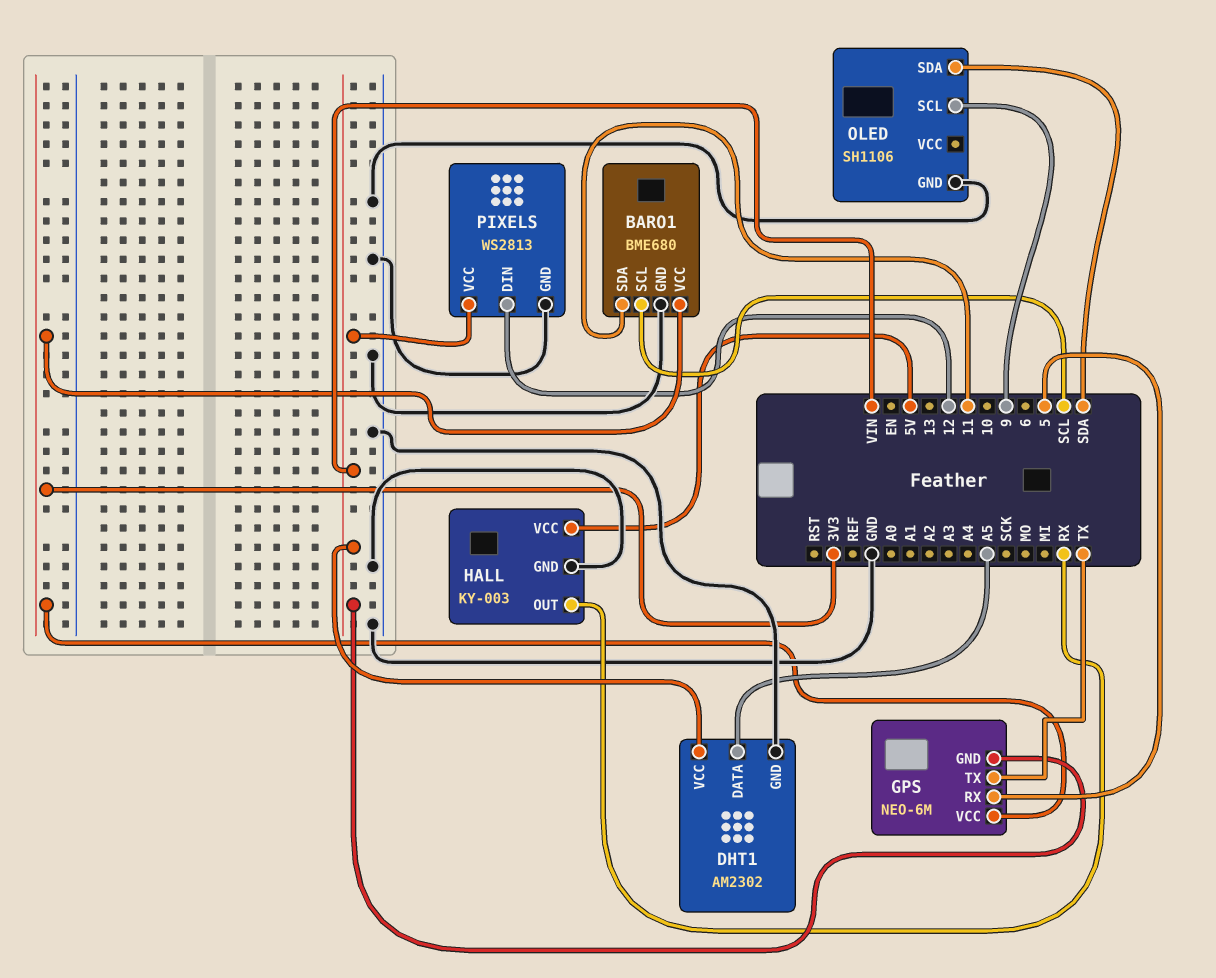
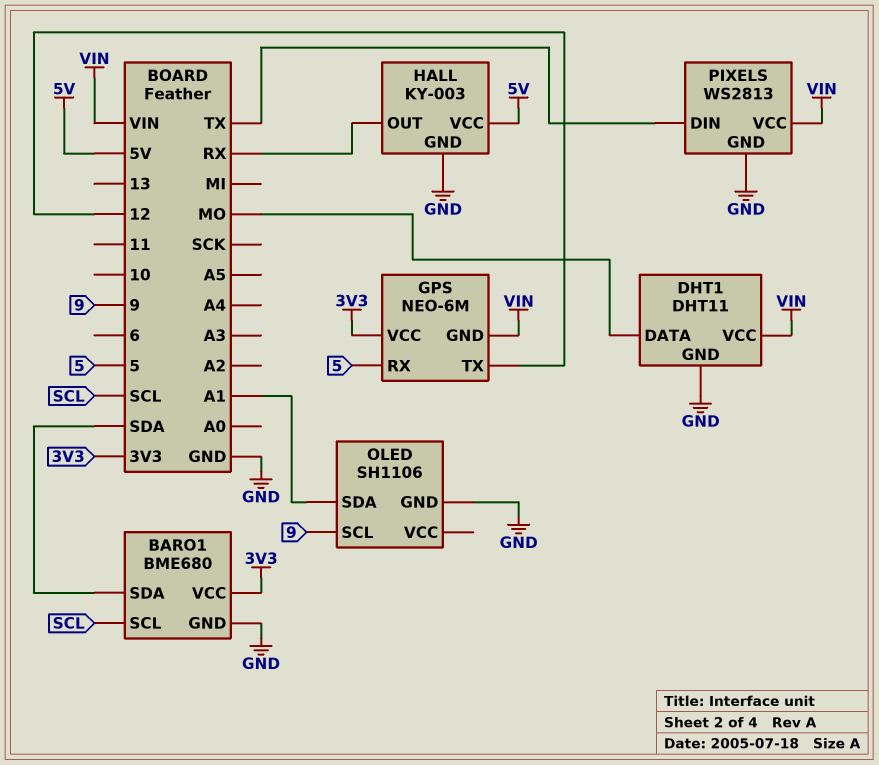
BARO1 pin SDA: 11 -> SDA
DHT1: AM2302 -> DHT11
DHT1 pin DATA: A5 -> MO
GPS pin TX: TX -> 12
OLED pin SDA: SDA -> A1
PIXELS pin DIN: 12 -> TX

